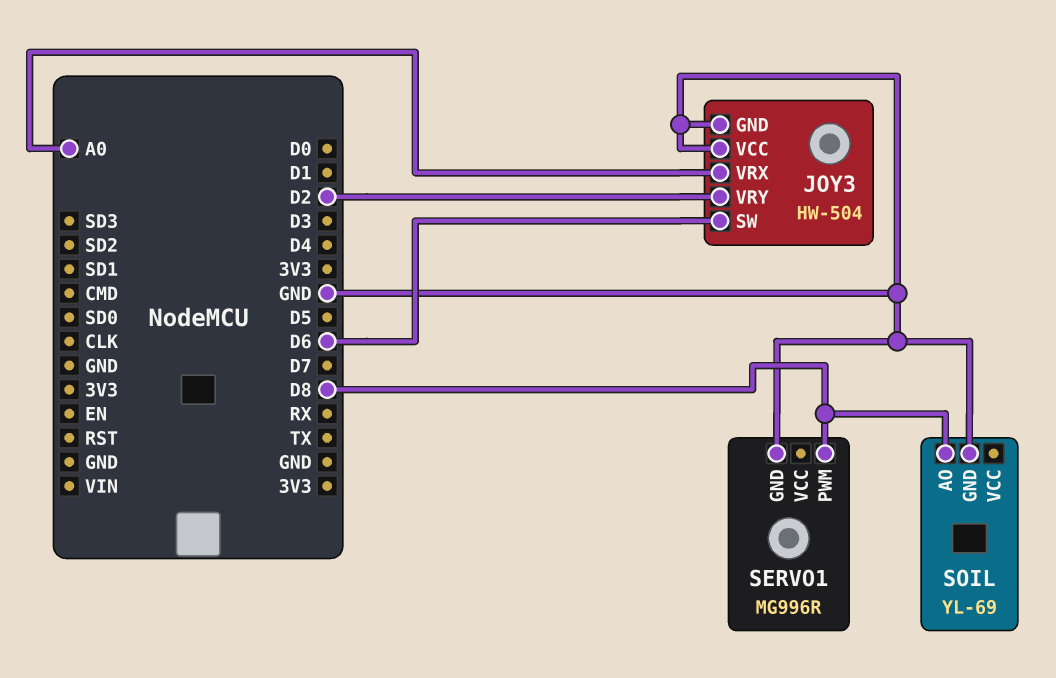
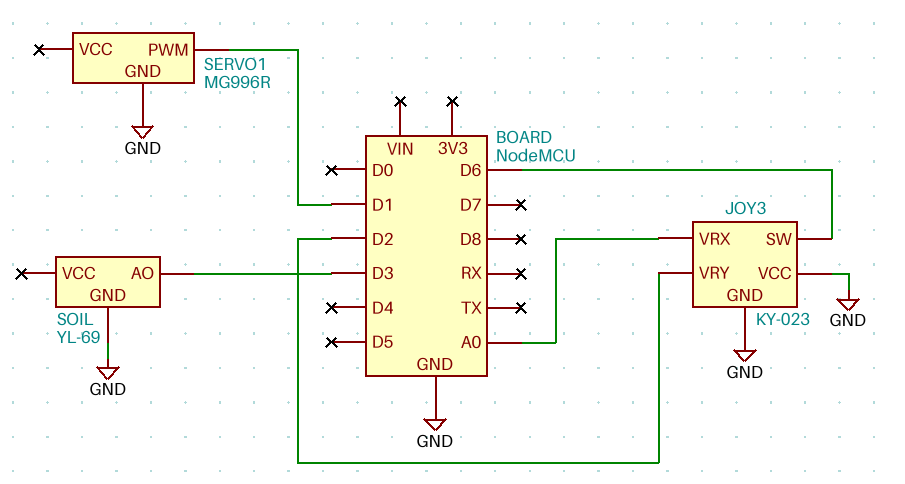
JOY3: HW-504 -> KY-023
SERVO1 pin PWM: D8 -> D1
SOIL pin AO: D8 -> D3

